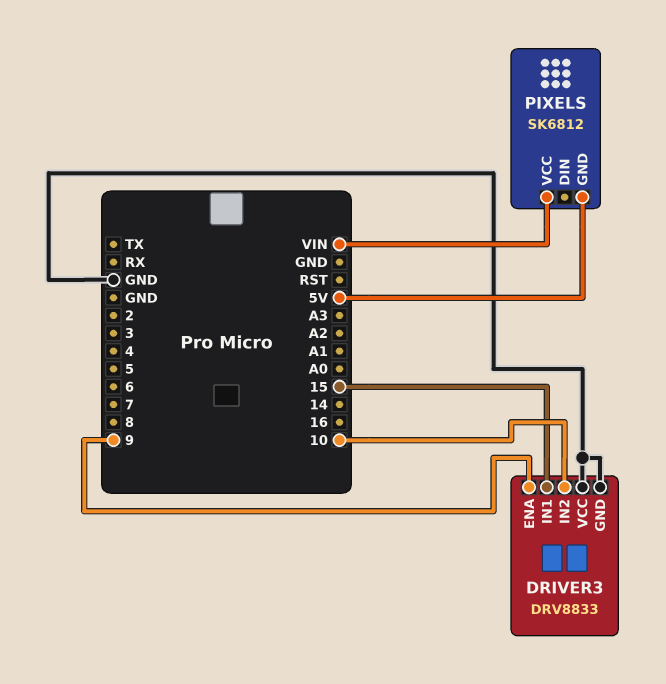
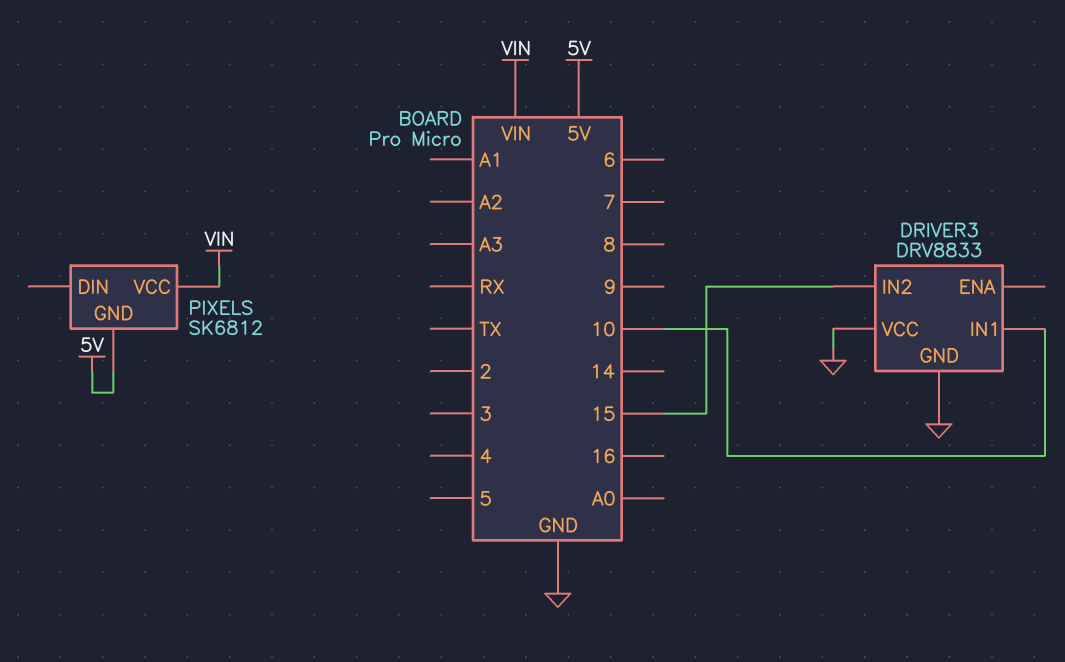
DRIVER3 pin ENA: 9 -> none
DRIVER3 pin IN1: 15 -> 10
DRIVER3 pin IN2: 10 -> 15

